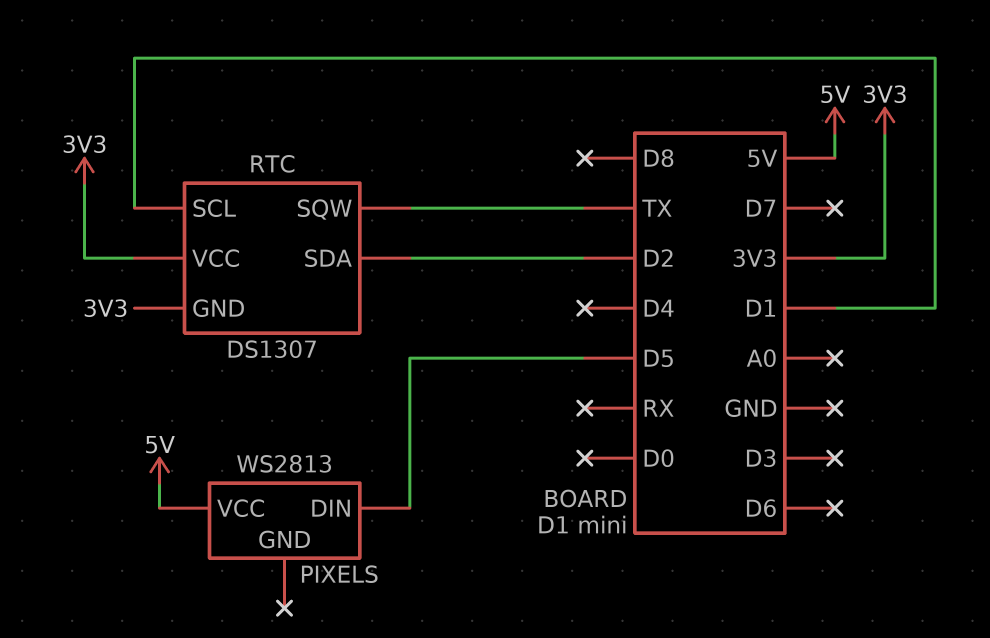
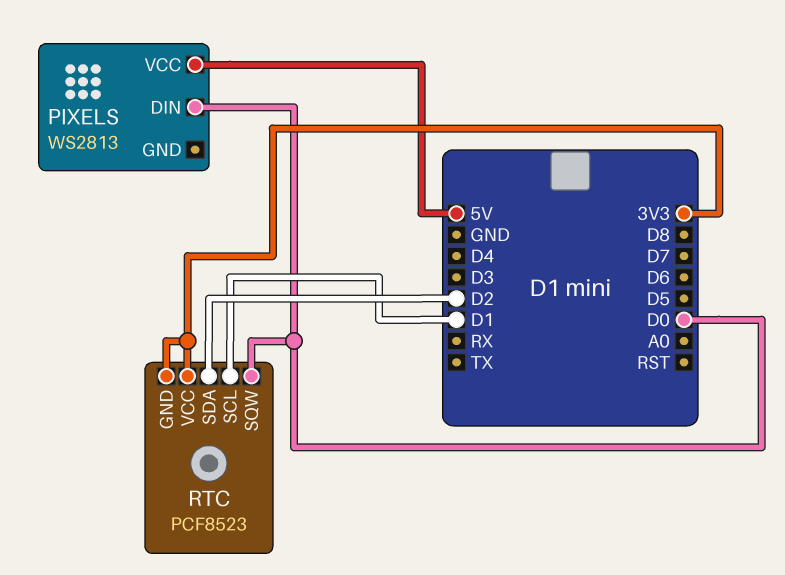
PIXELS pin DIN: D5 -> D0
RTC: DS1307 -> PCF8523
RTC pin SQW: TX -> D0

